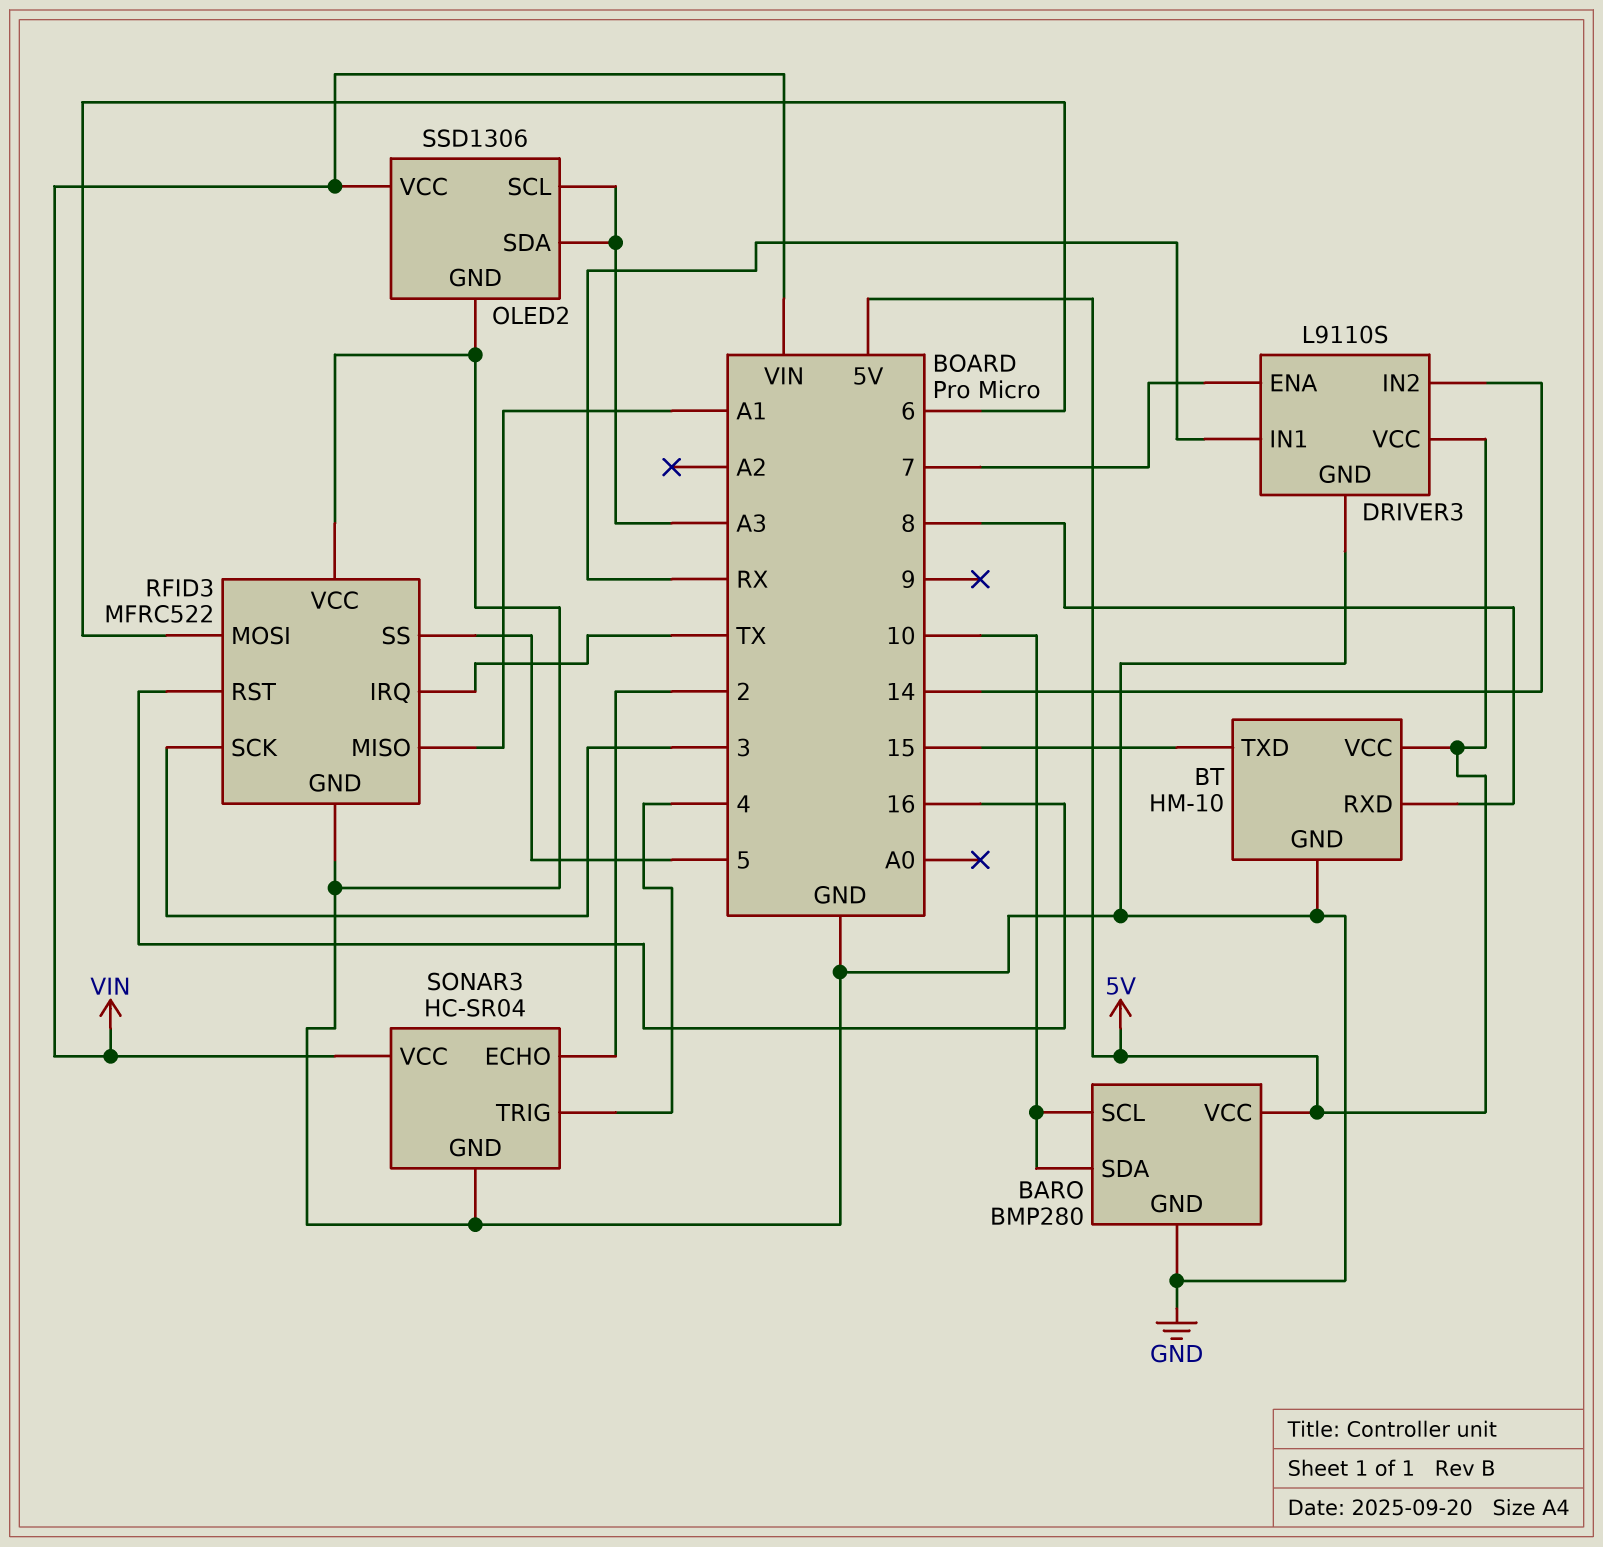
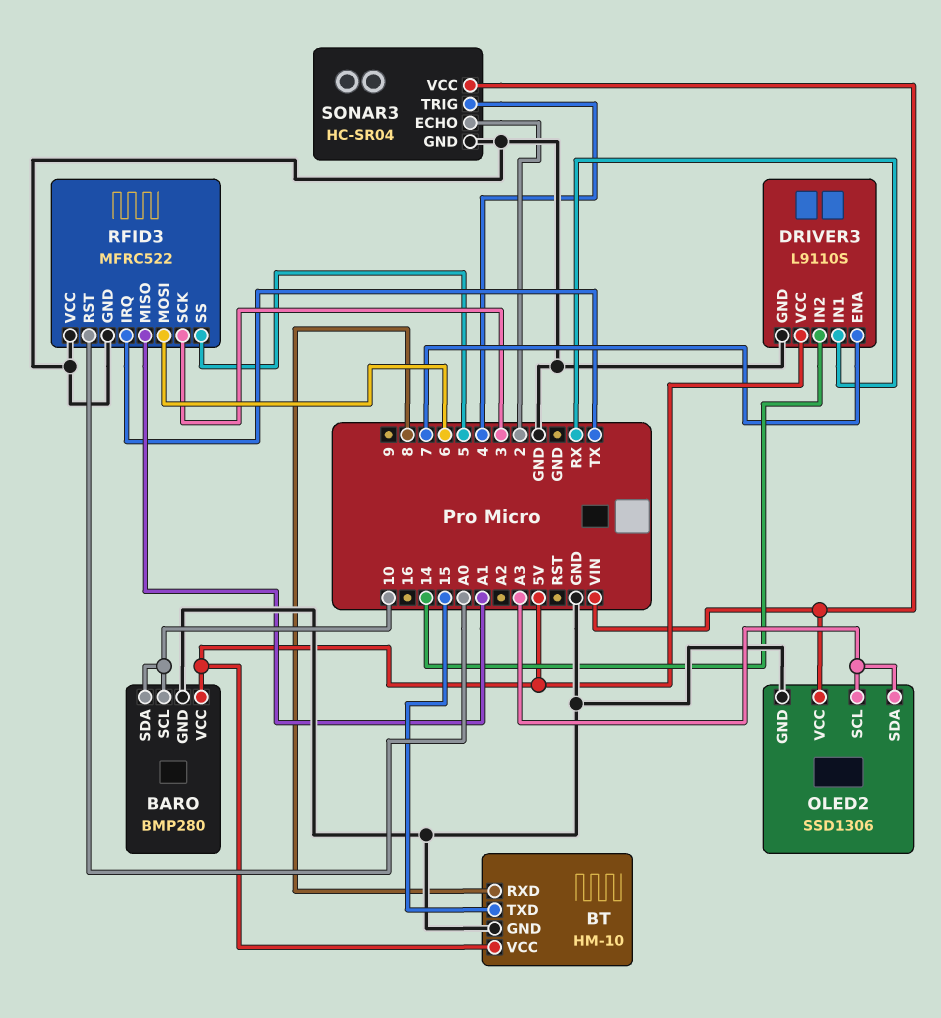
RFID3 pin RST: 16 -> A0

